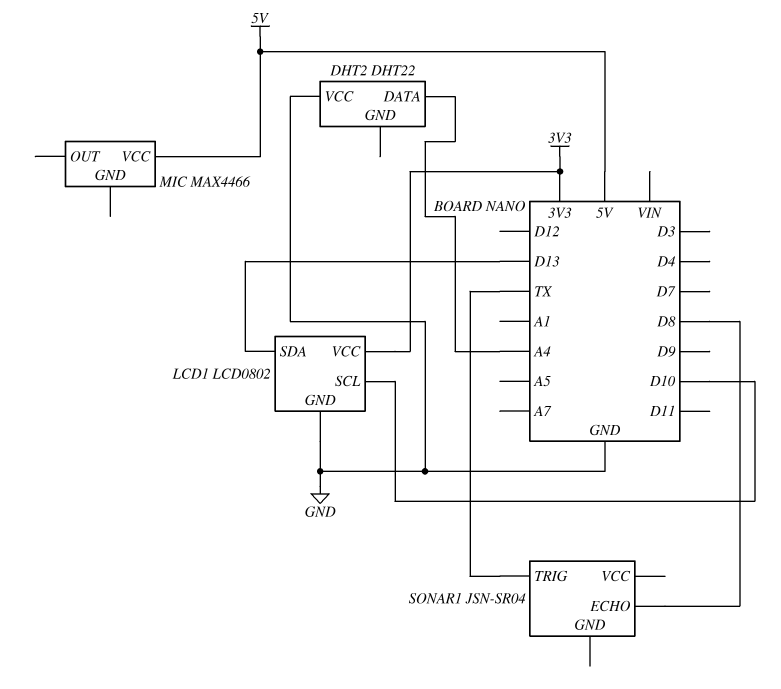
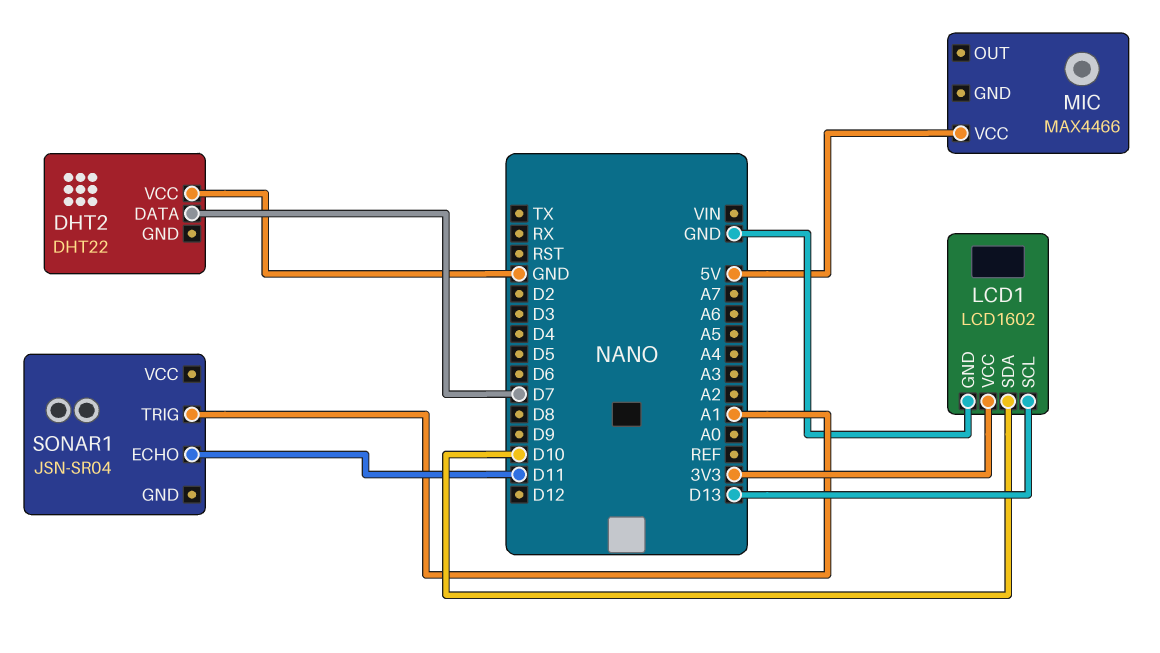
DHT2 pin DATA: A4 -> D7
LCD1: LCD0802 -> LCD1602
LCD1 pin SCL: D10 -> D13
LCD1 pin SDA: D13 -> D10
SONAR1 pin ECHO: D8 -> D11
SONAR1 pin TRIG: TX -> A1

